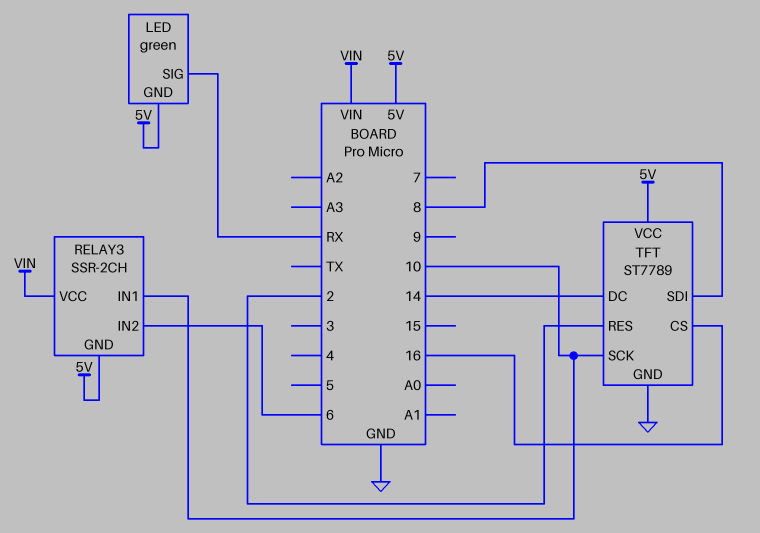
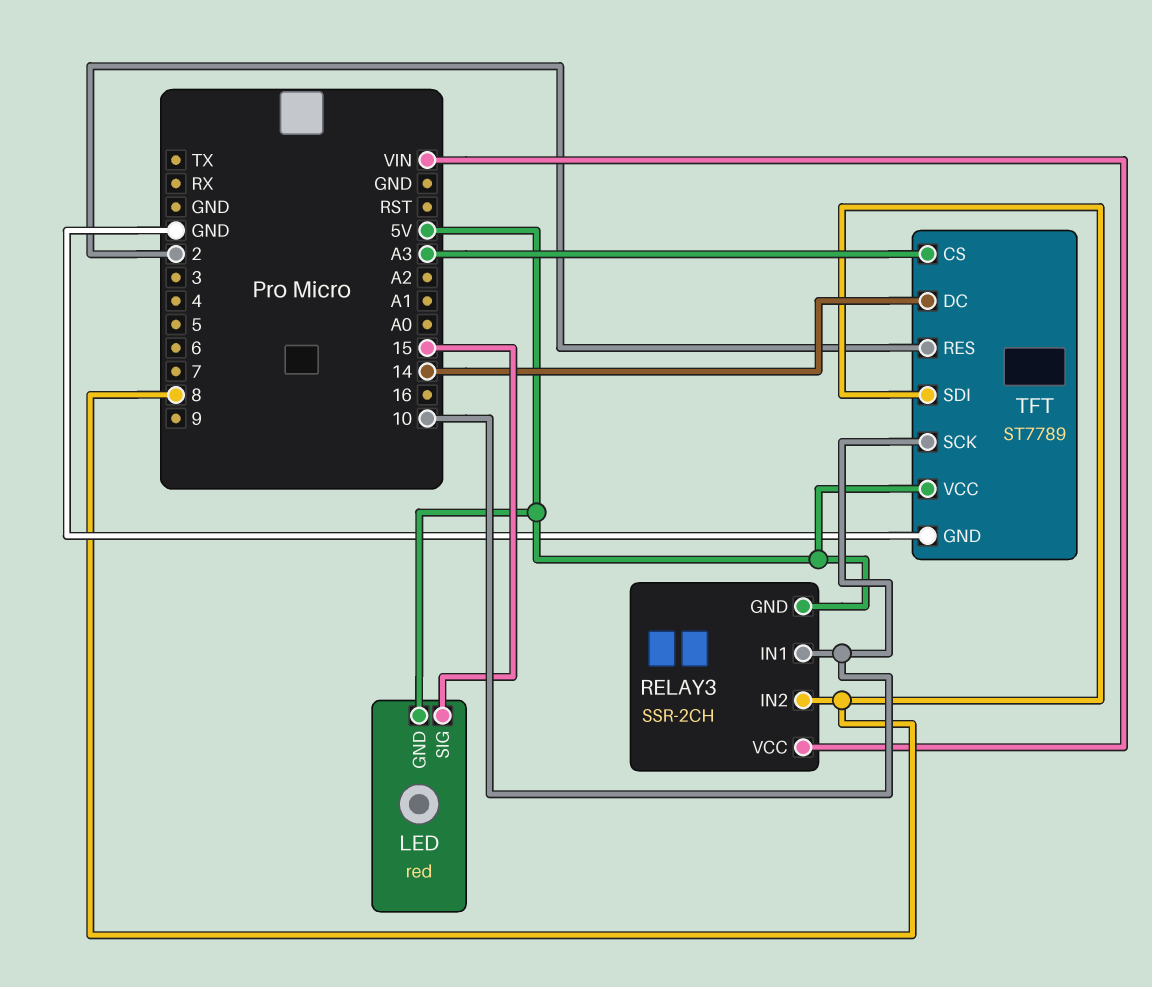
LED: green -> red
LED pin SIG: RX -> 15
RELAY3 pin IN2: 6 -> 8
TFT pin CS: 16 -> A3

